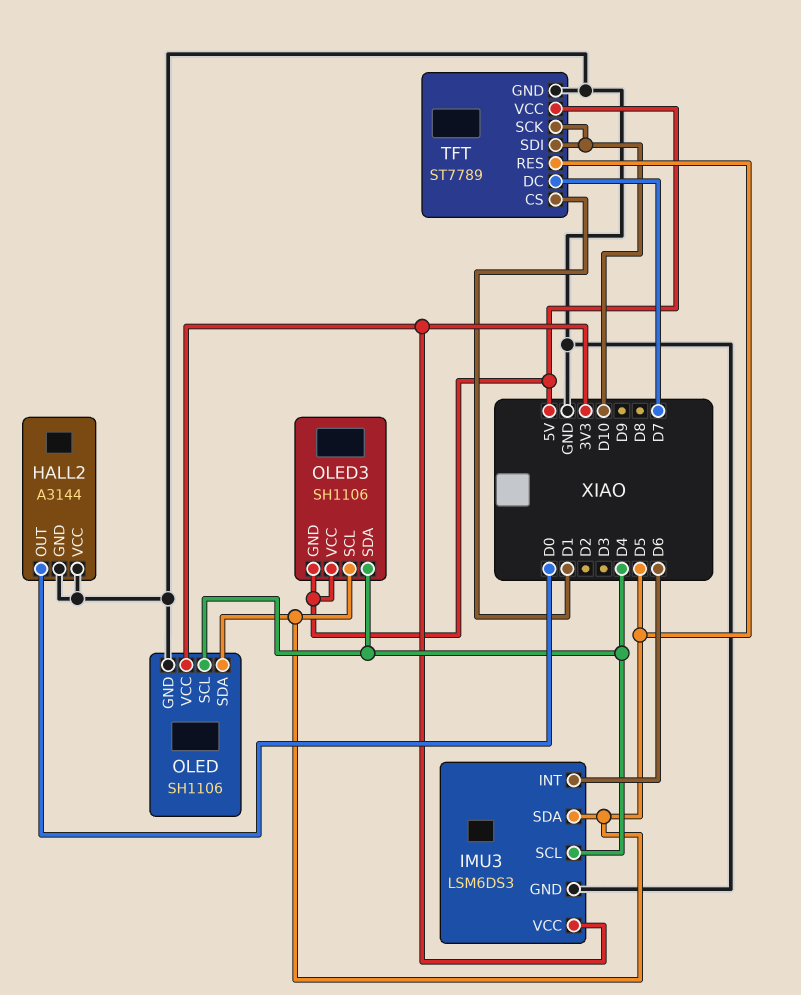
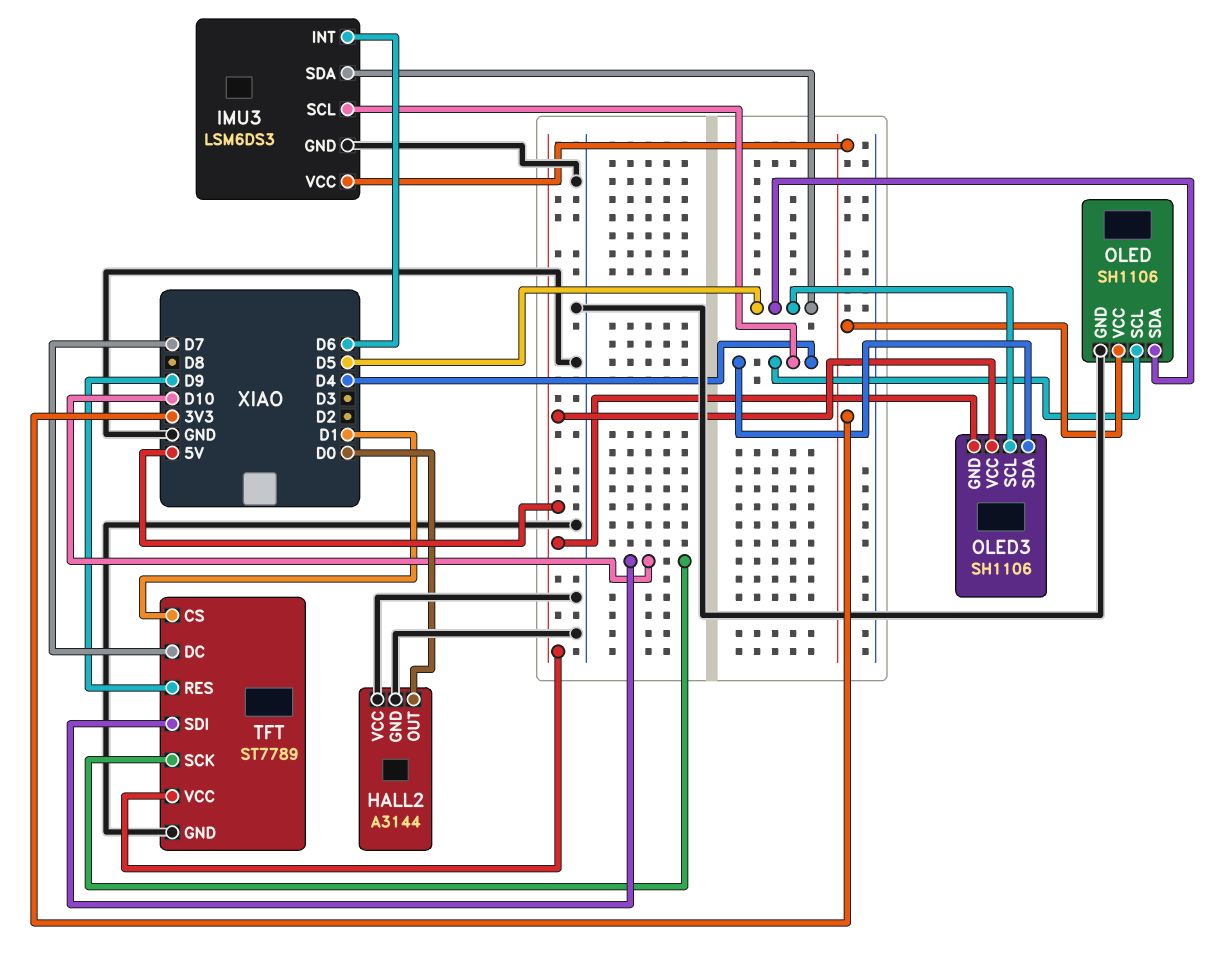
TFT pin RES: D5 -> D9

